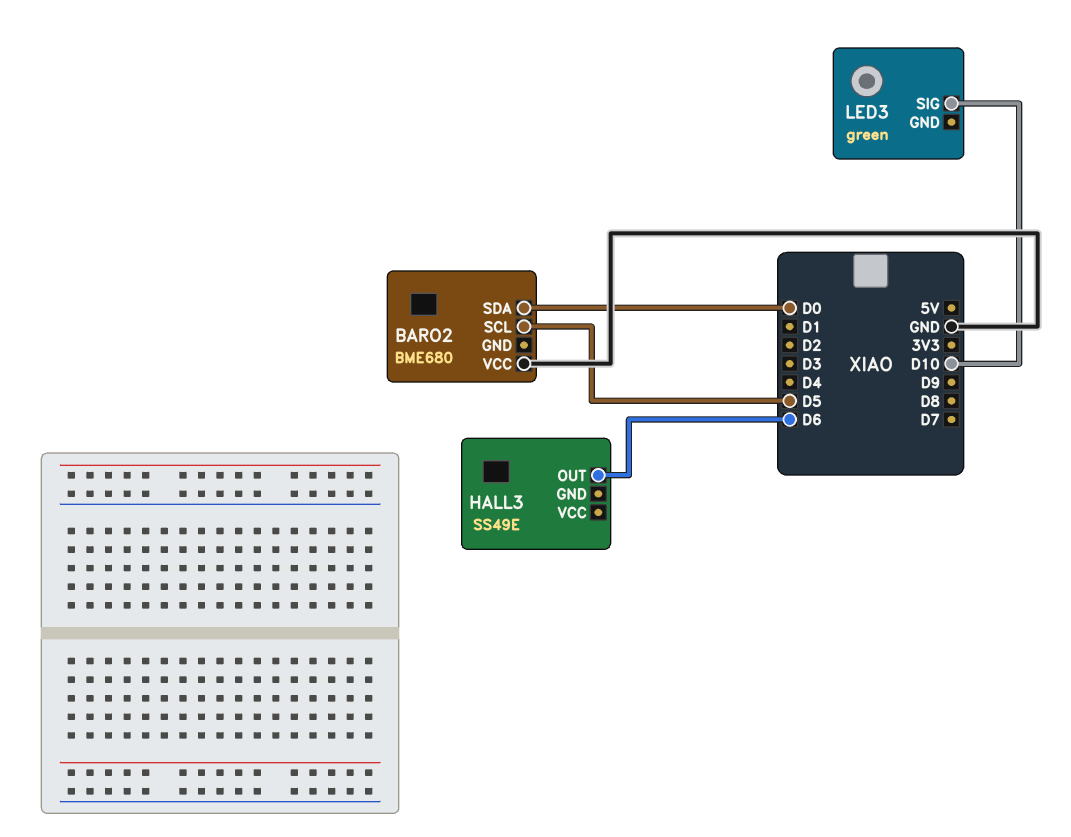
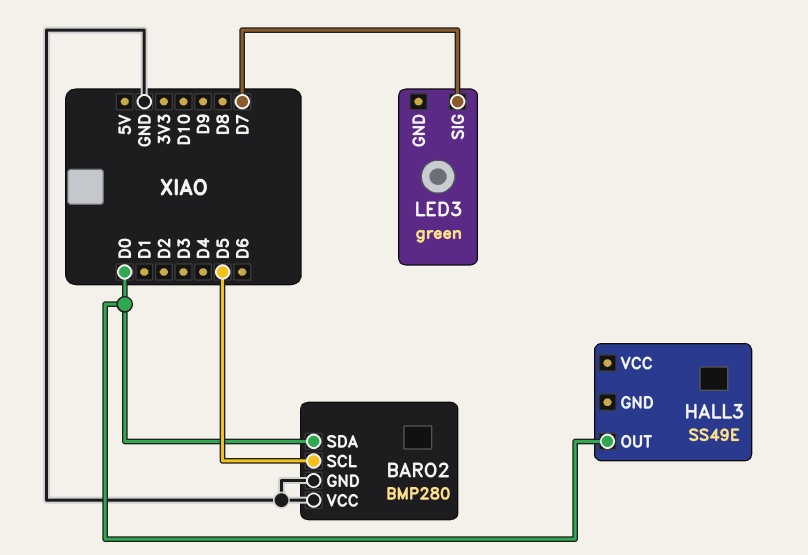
BARO2: BME680 -> BMP280
BARO2 pin GND: none -> GND
HALL3 pin OUT: D6 -> D0
LED3 pin SIG: D10 -> D7

